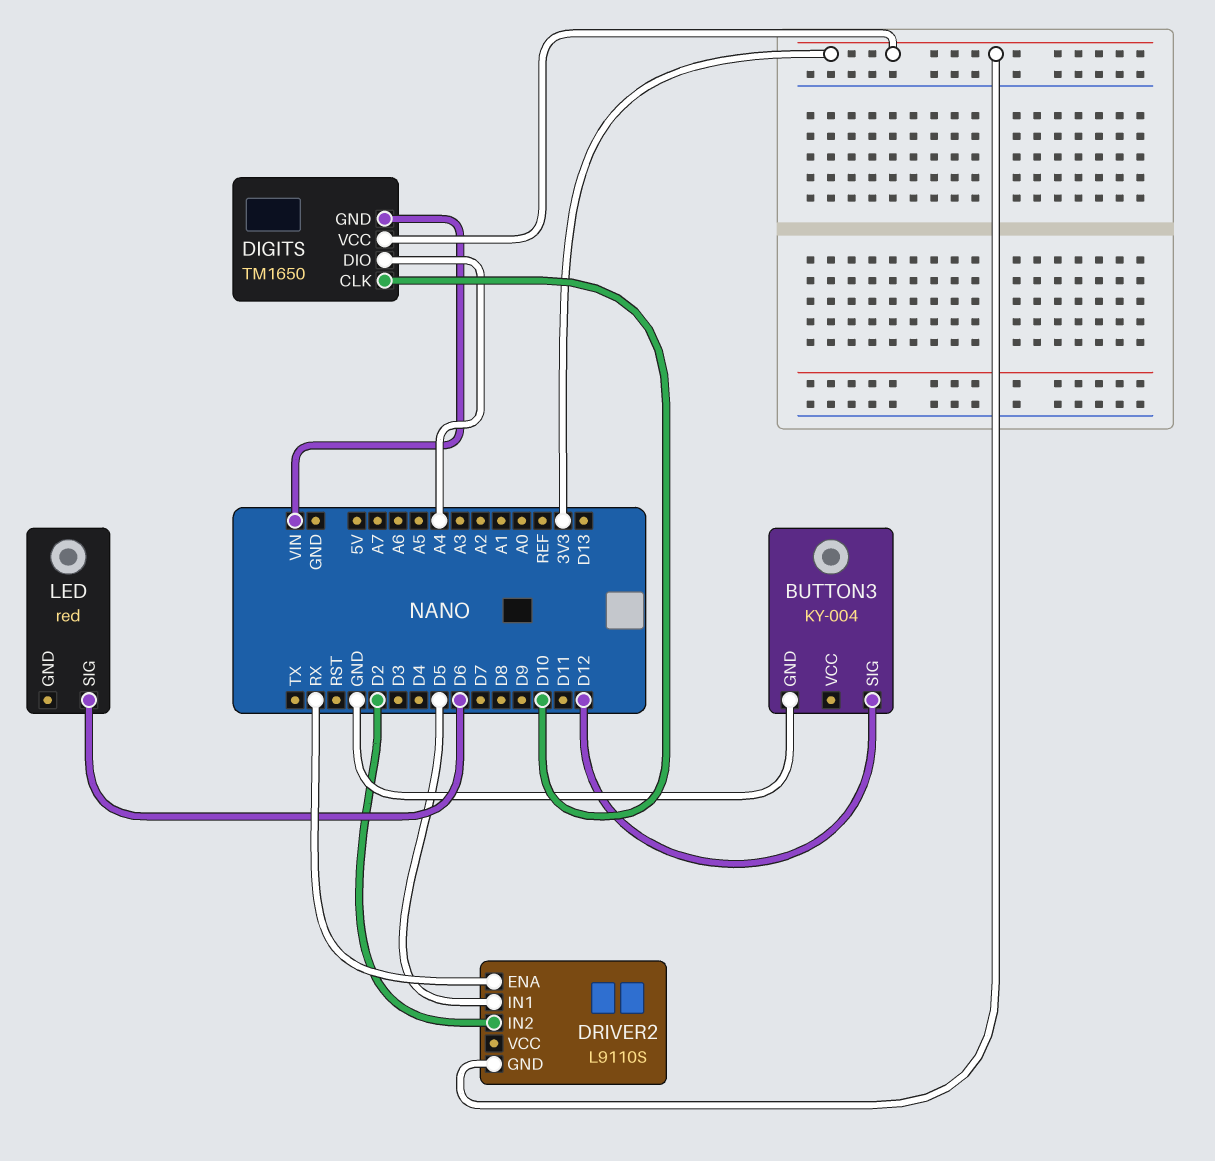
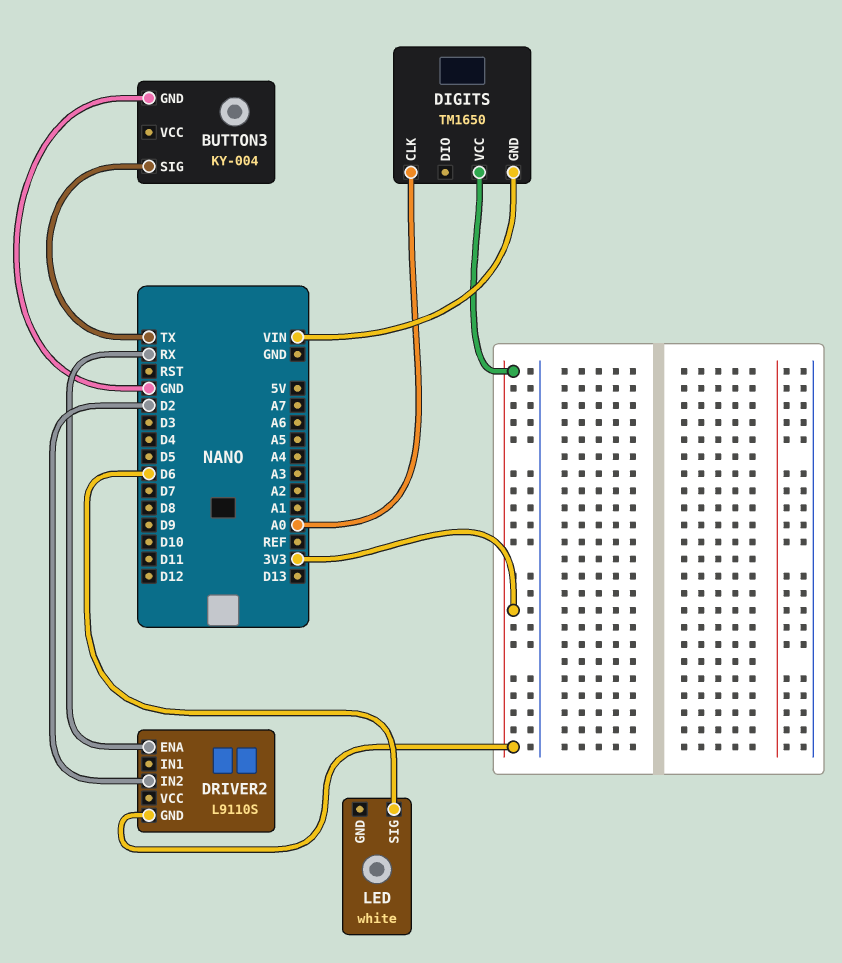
BUTTON3 pin SIG: D12 -> TX
DIGITS pin CLK: D10 -> A0
DIGITS pin DIO: A4 -> none
DRIVER2 pin IN1: D5 -> none
LED: red -> white

